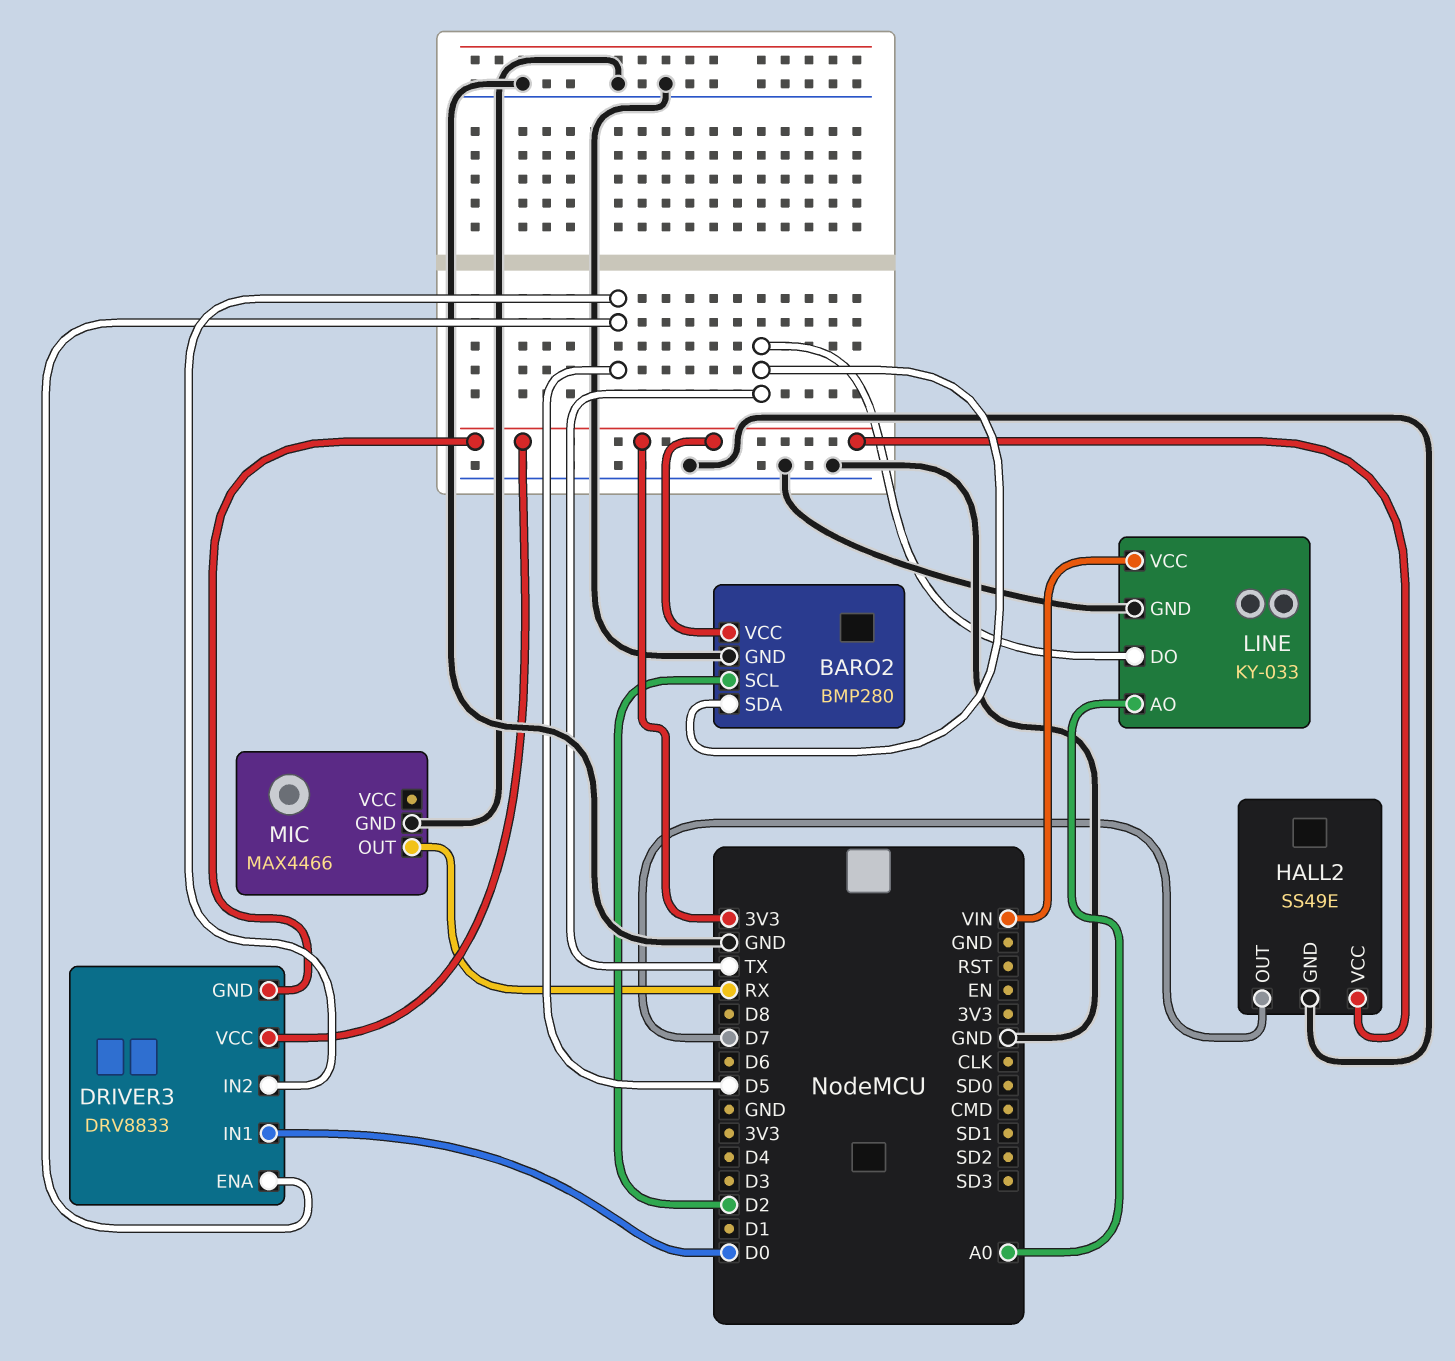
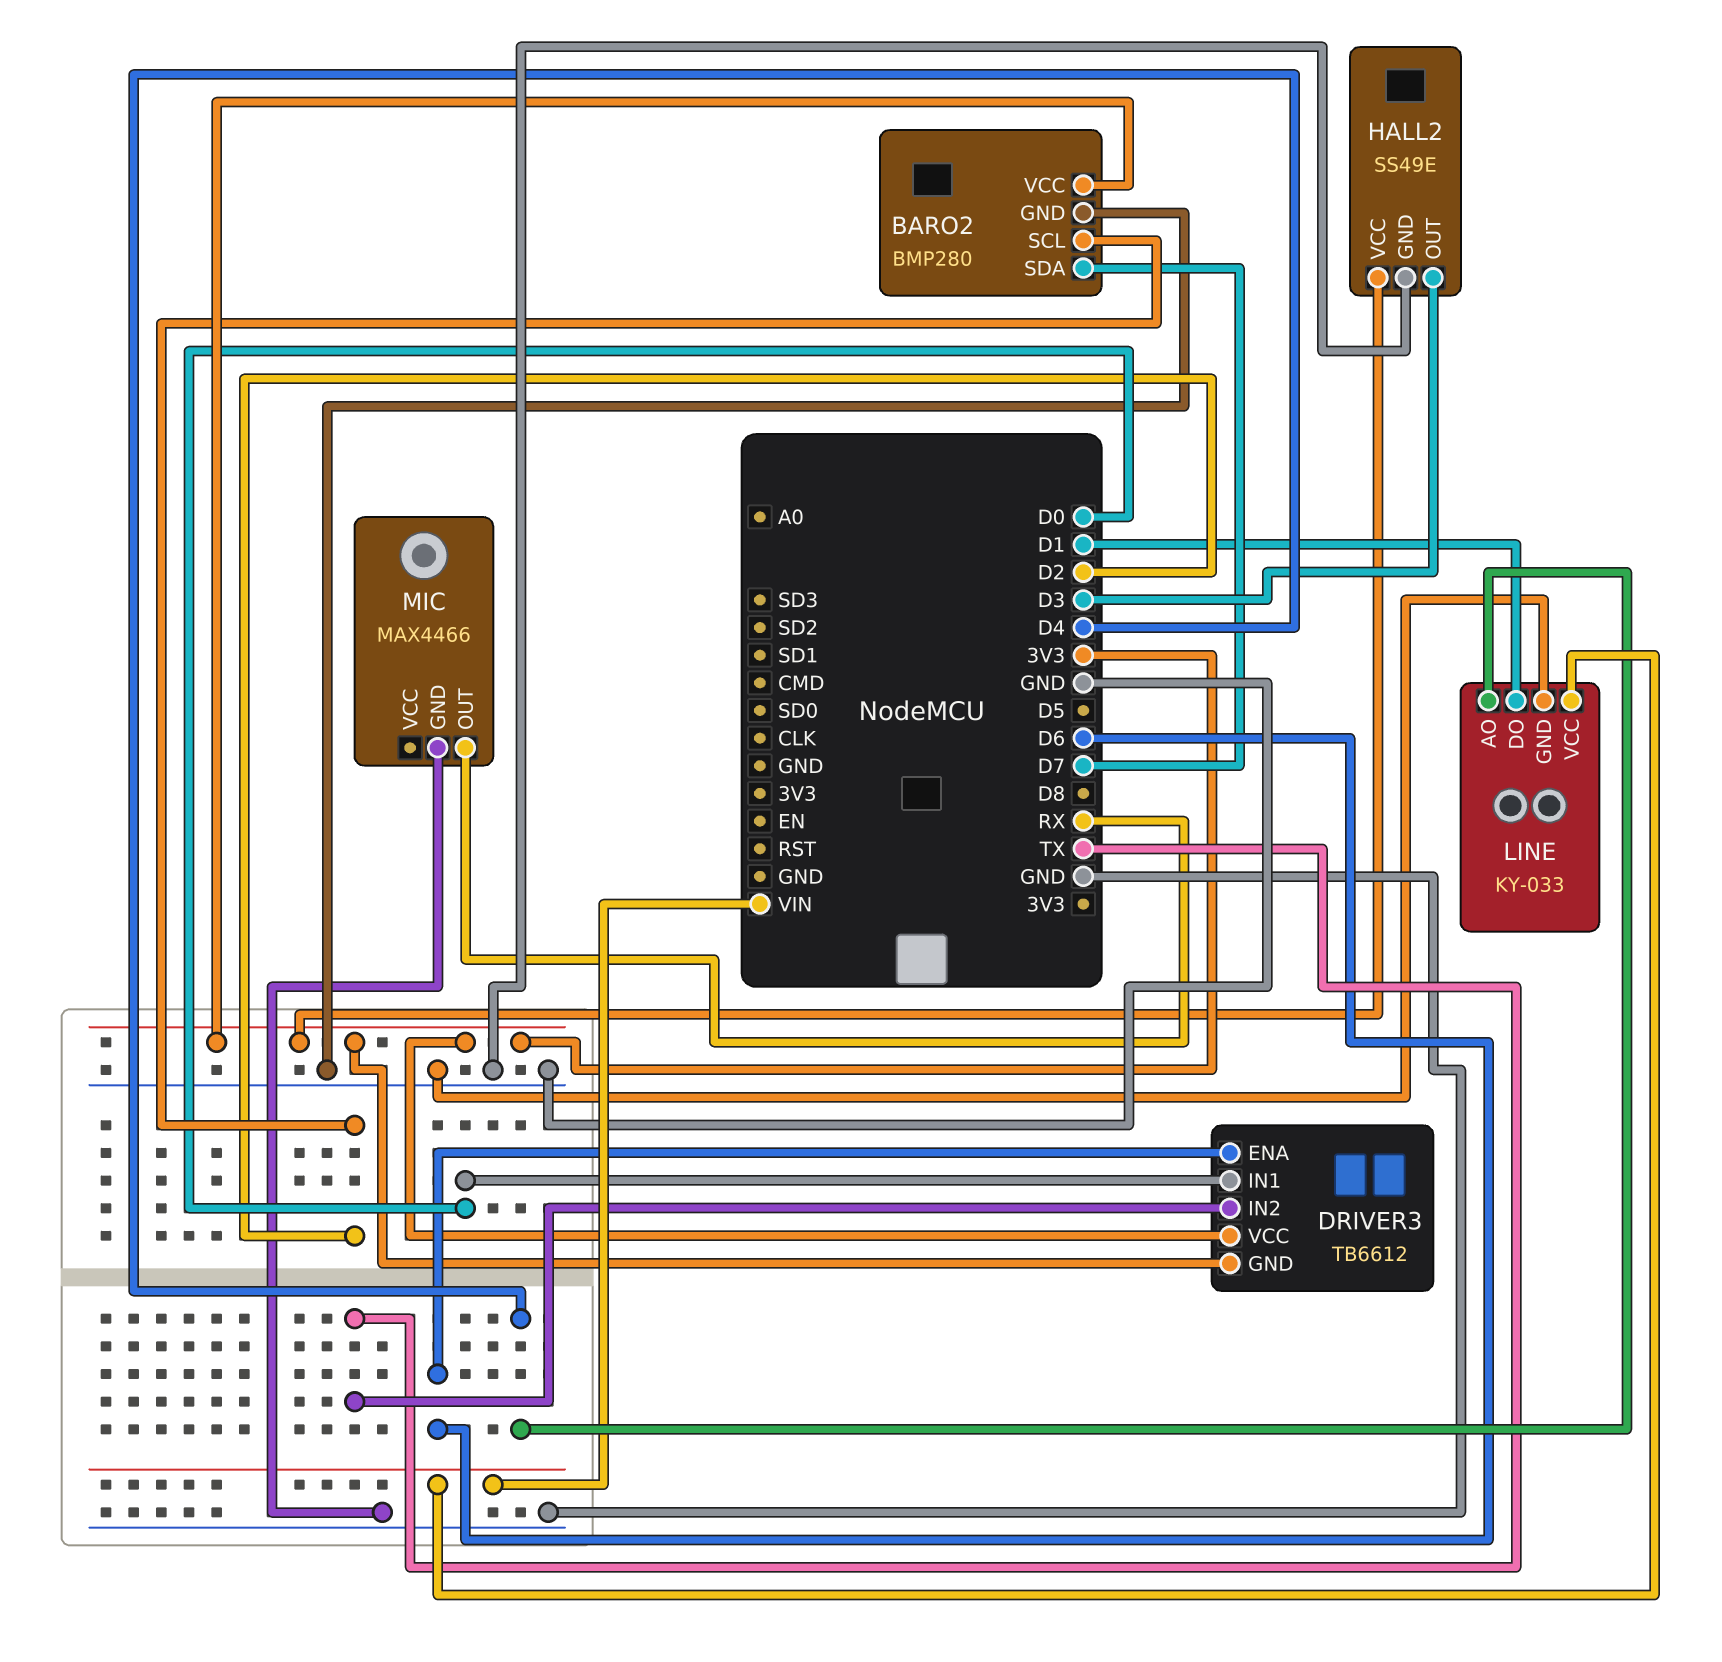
BARO2 pin SDA: TX -> D7
DRIVER3: DRV8833 -> TB6612
DRIVER3 pin ENA: D5 -> D6
DRIVER3 pin IN2: D5 -> TX
HALL2 pin OUT: D7 -> D3
LINE pin AO: A0 -> D4
LINE pin DO: TX -> D1

